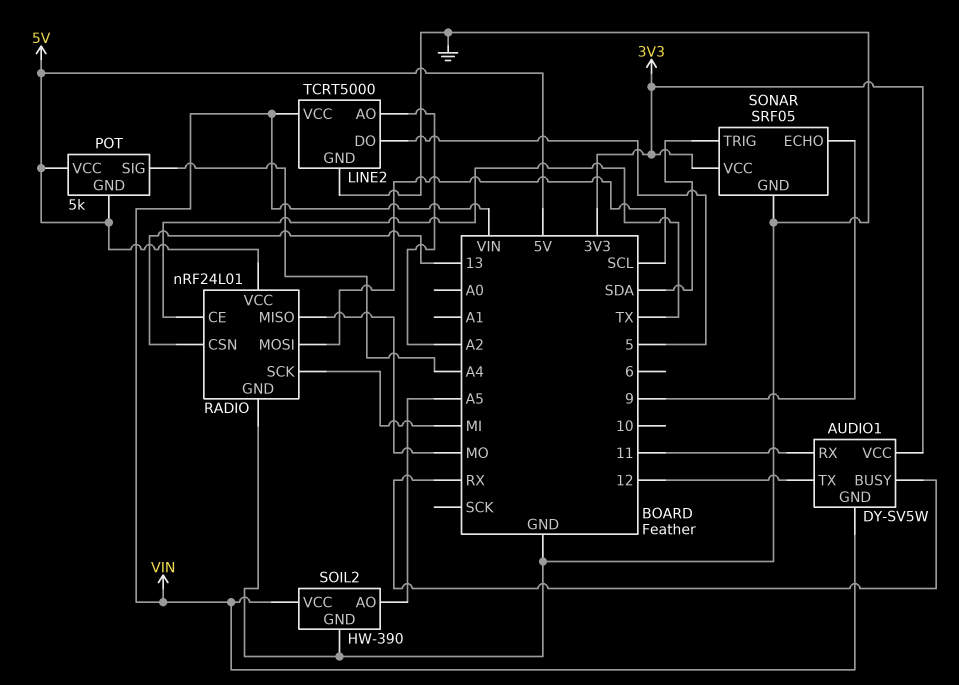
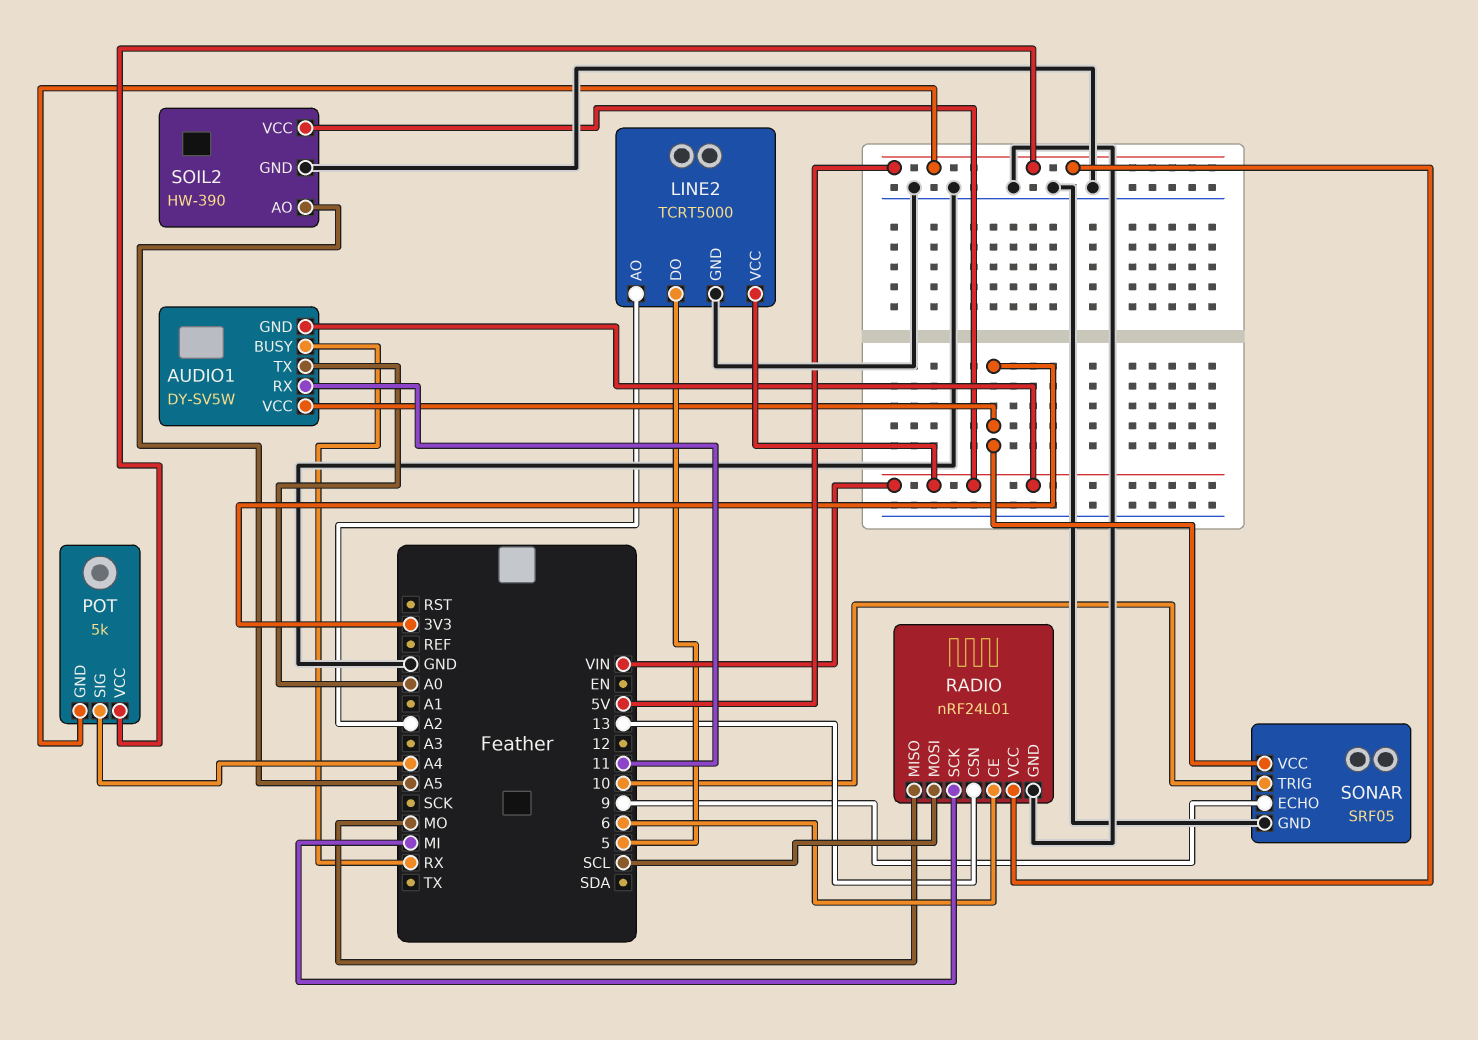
AUDIO1 pin TX: 12 -> A0
RADIO pin CE: TX -> 6
SONAR pin TRIG: SDA -> 10

